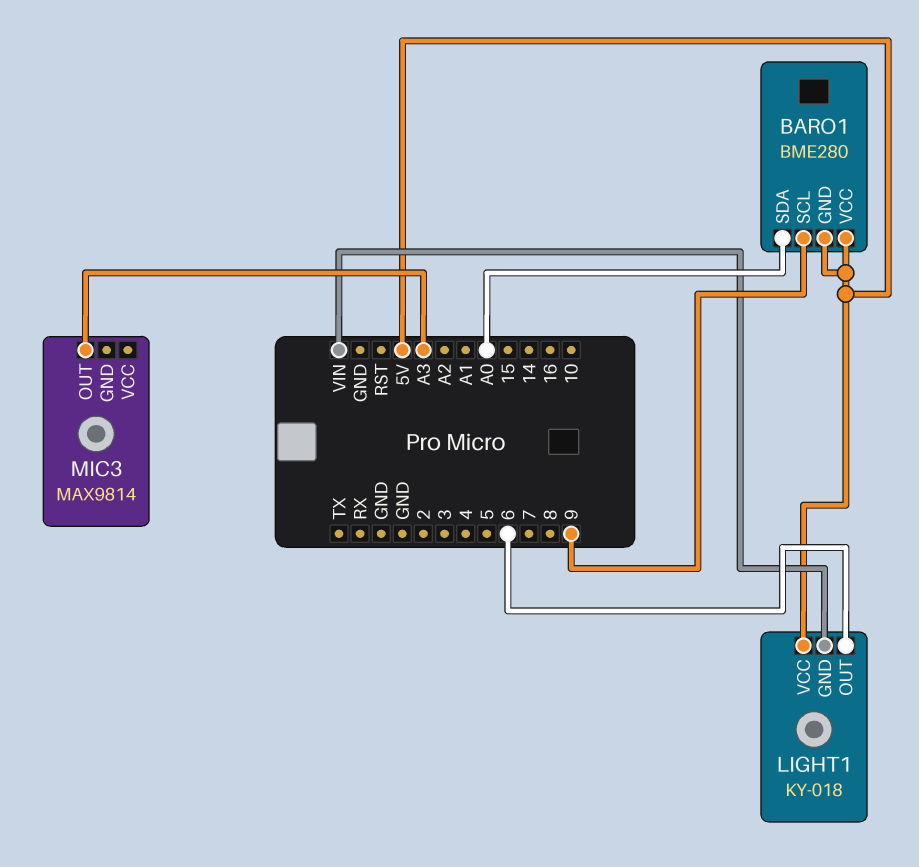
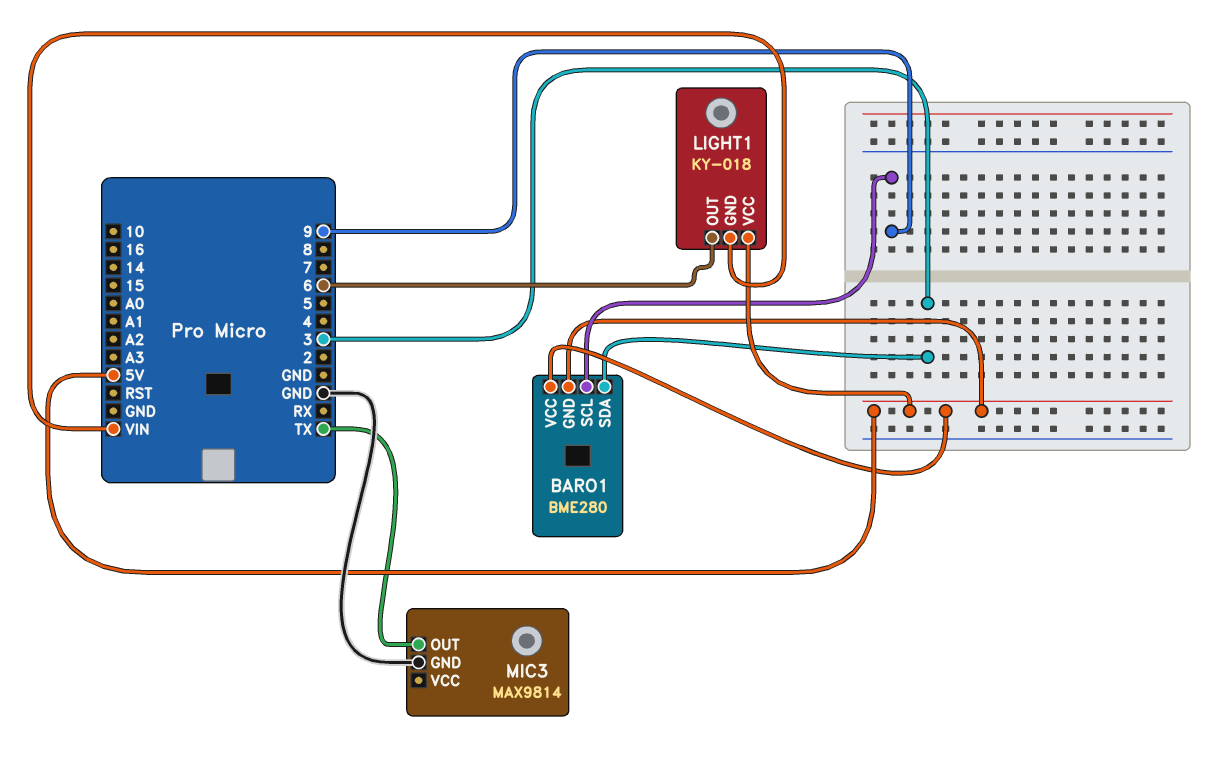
BARO1 pin SDA: A0 -> 3
MIC3 pin GND: none -> GND
MIC3 pin OUT: A3 -> TX

